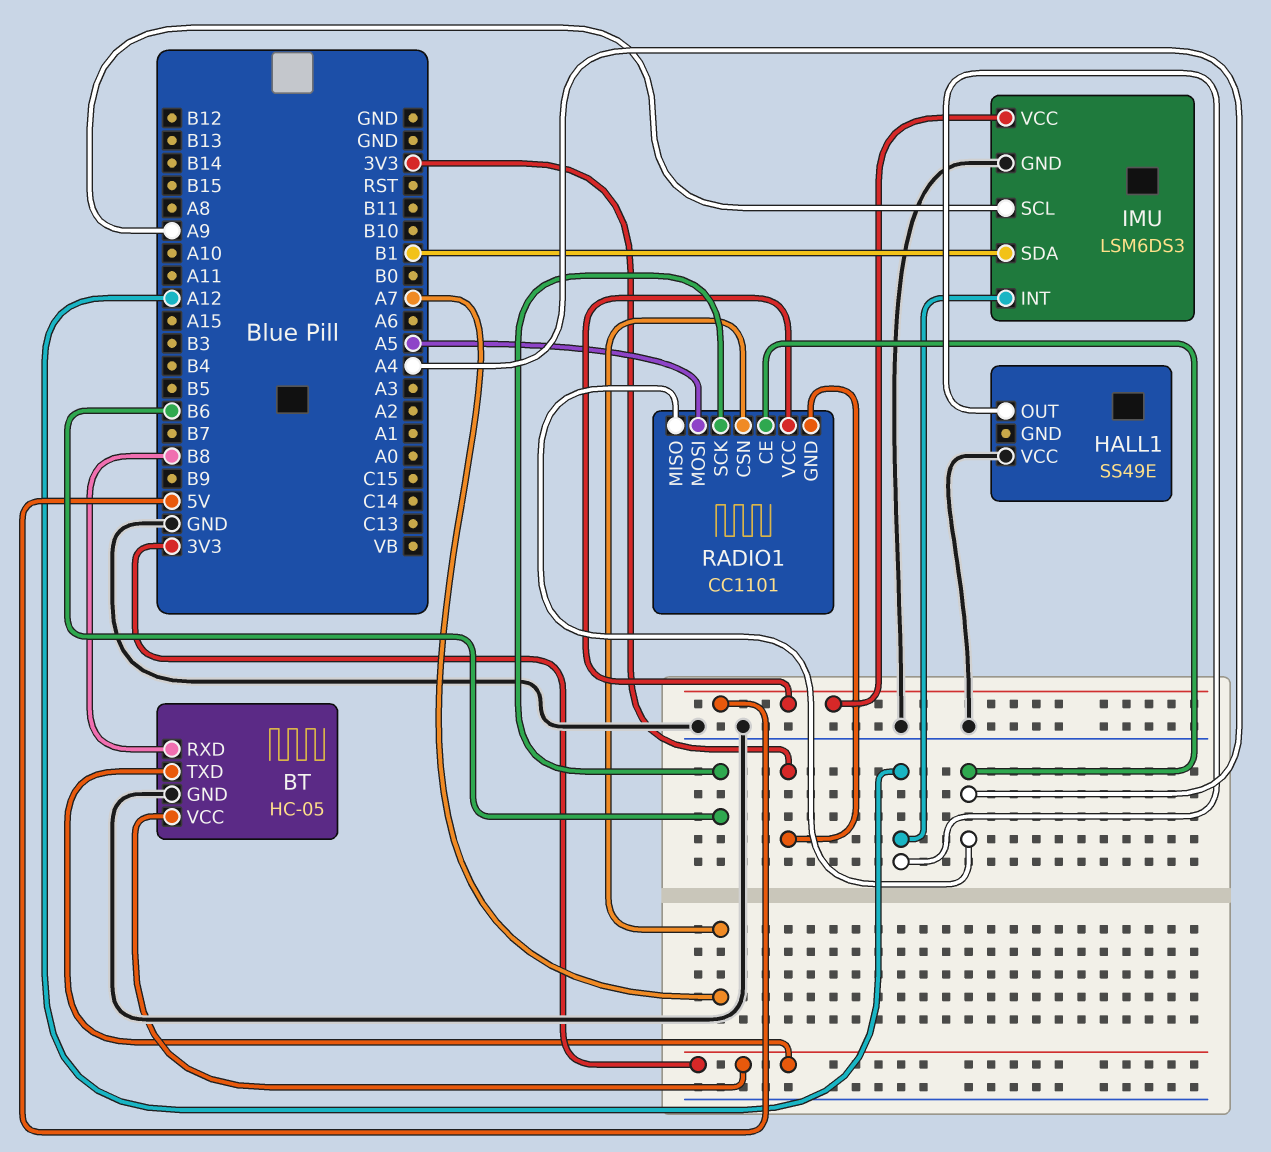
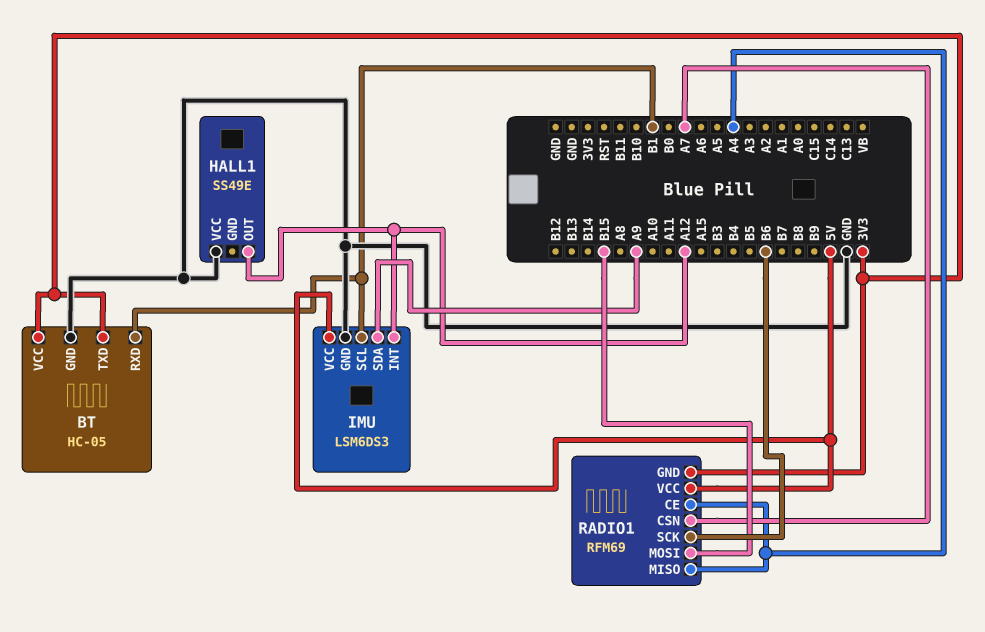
BT pin RXD: B8 -> B1
IMU pin SCL: A9 -> B1
IMU pin SDA: B1 -> A9
RADIO1: CC1101 -> RFM69
RADIO1 pin MOSI: A5 -> B15

